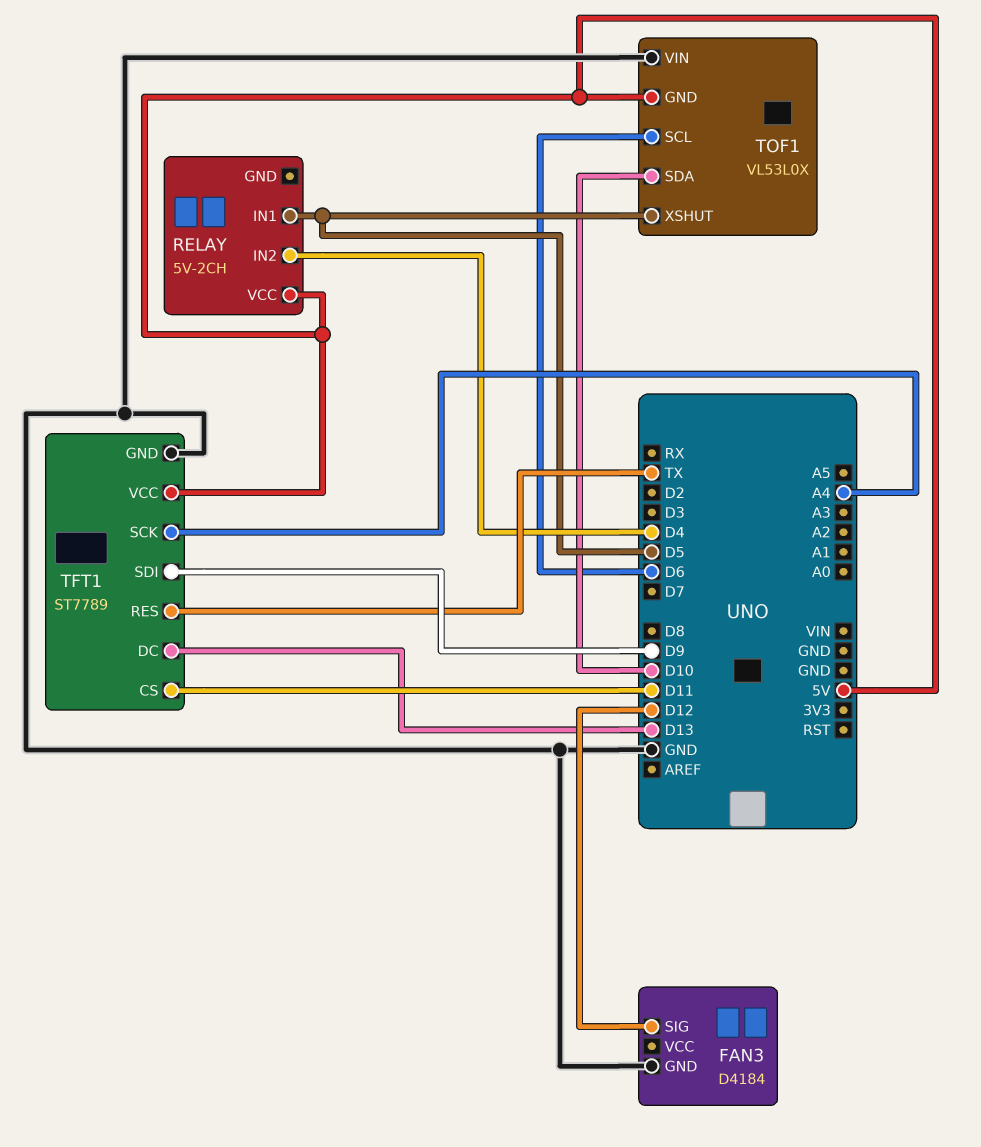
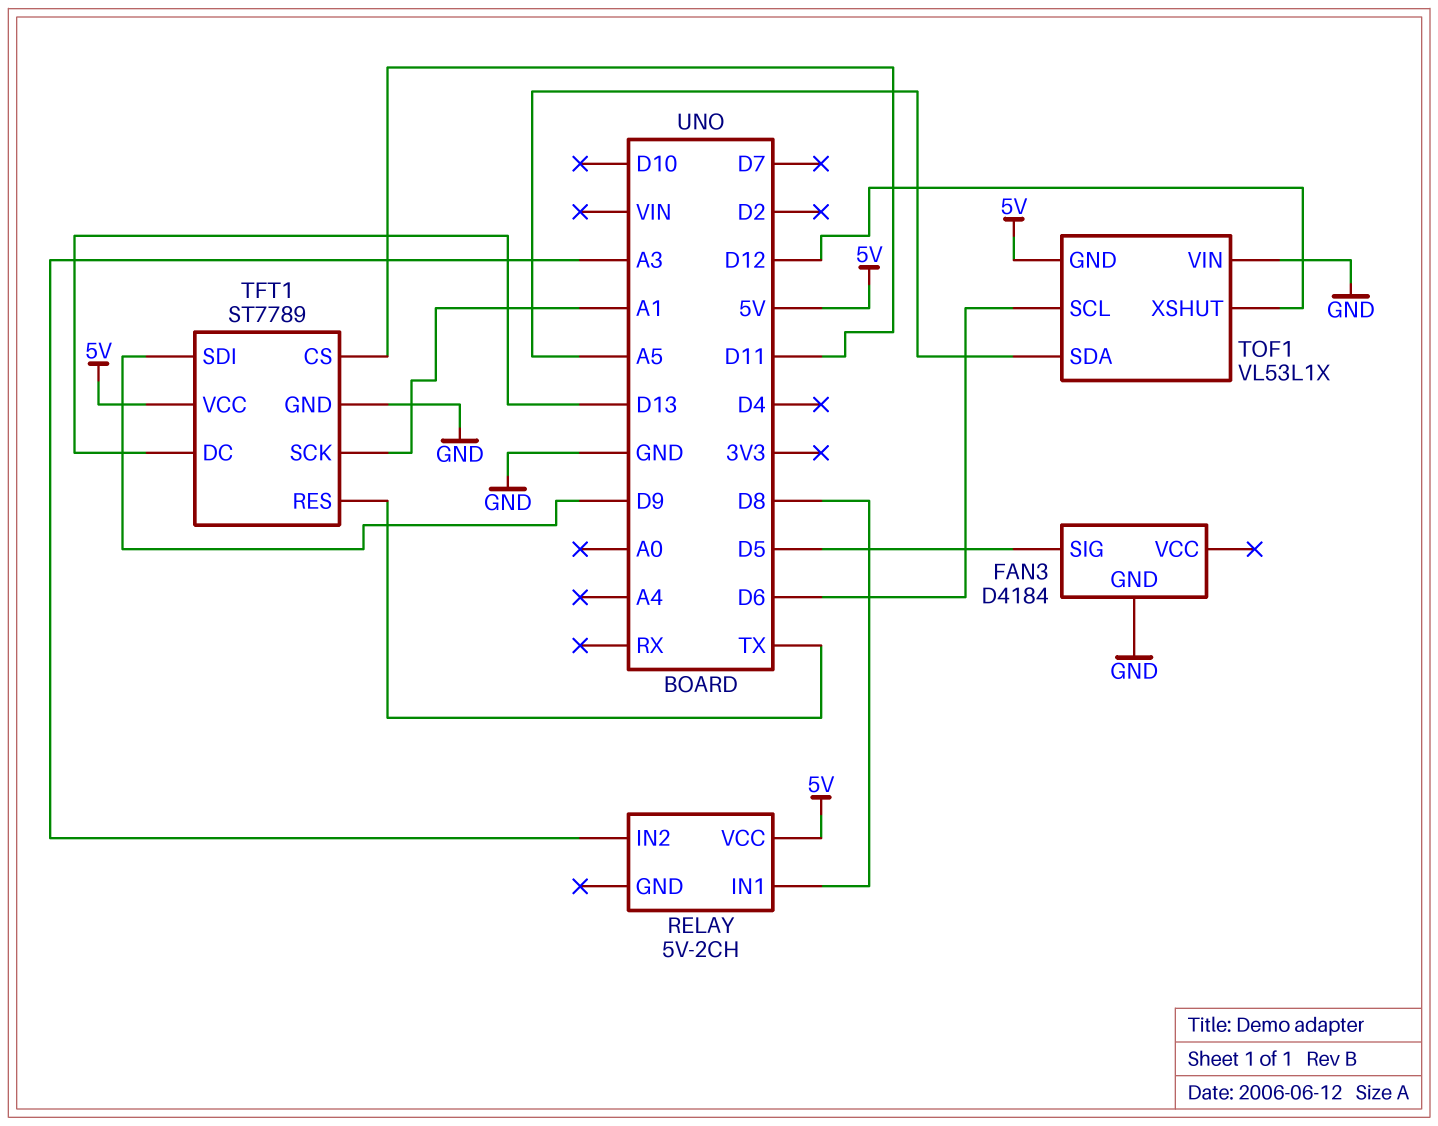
FAN3 pin SIG: D12 -> D5
RELAY pin IN1: D5 -> D8
RELAY pin IN2: D4 -> A3
TFT1 pin SCK: A4 -> A1
TOF1: VL53L0X -> VL53L1X
TOF1 pin SDA: D10 -> A5
TOF1 pin XSHUT: D5 -> D12

